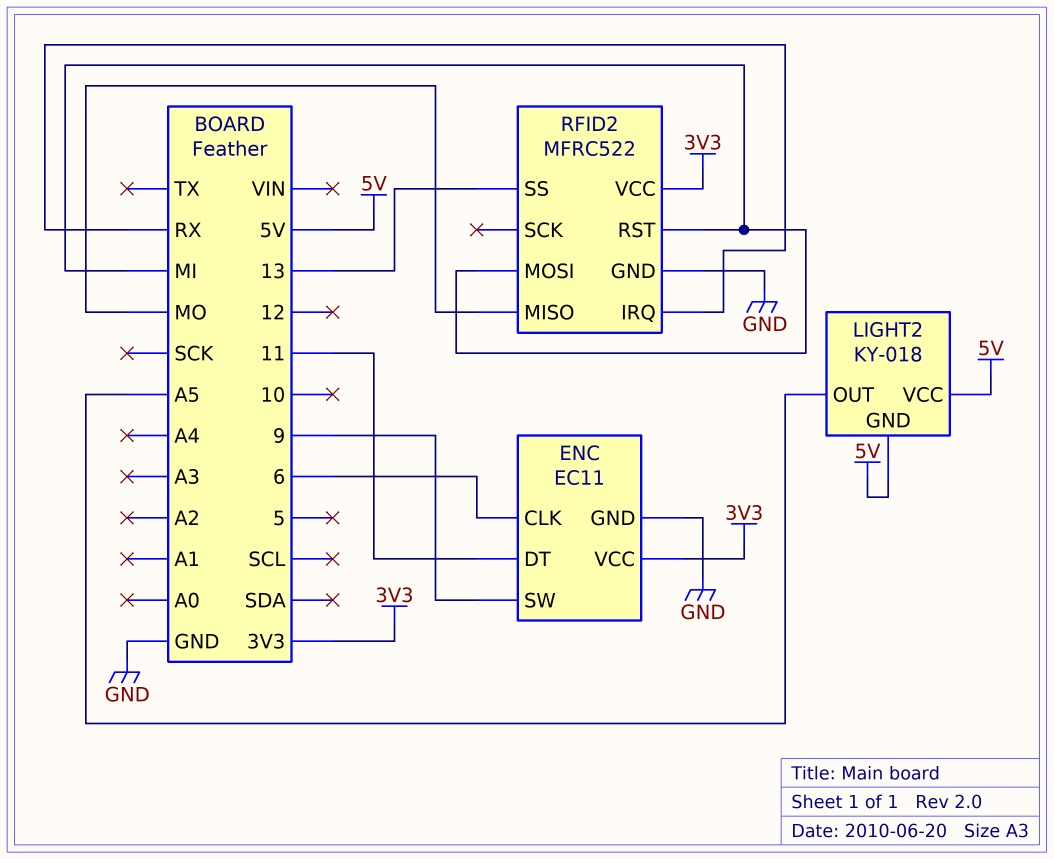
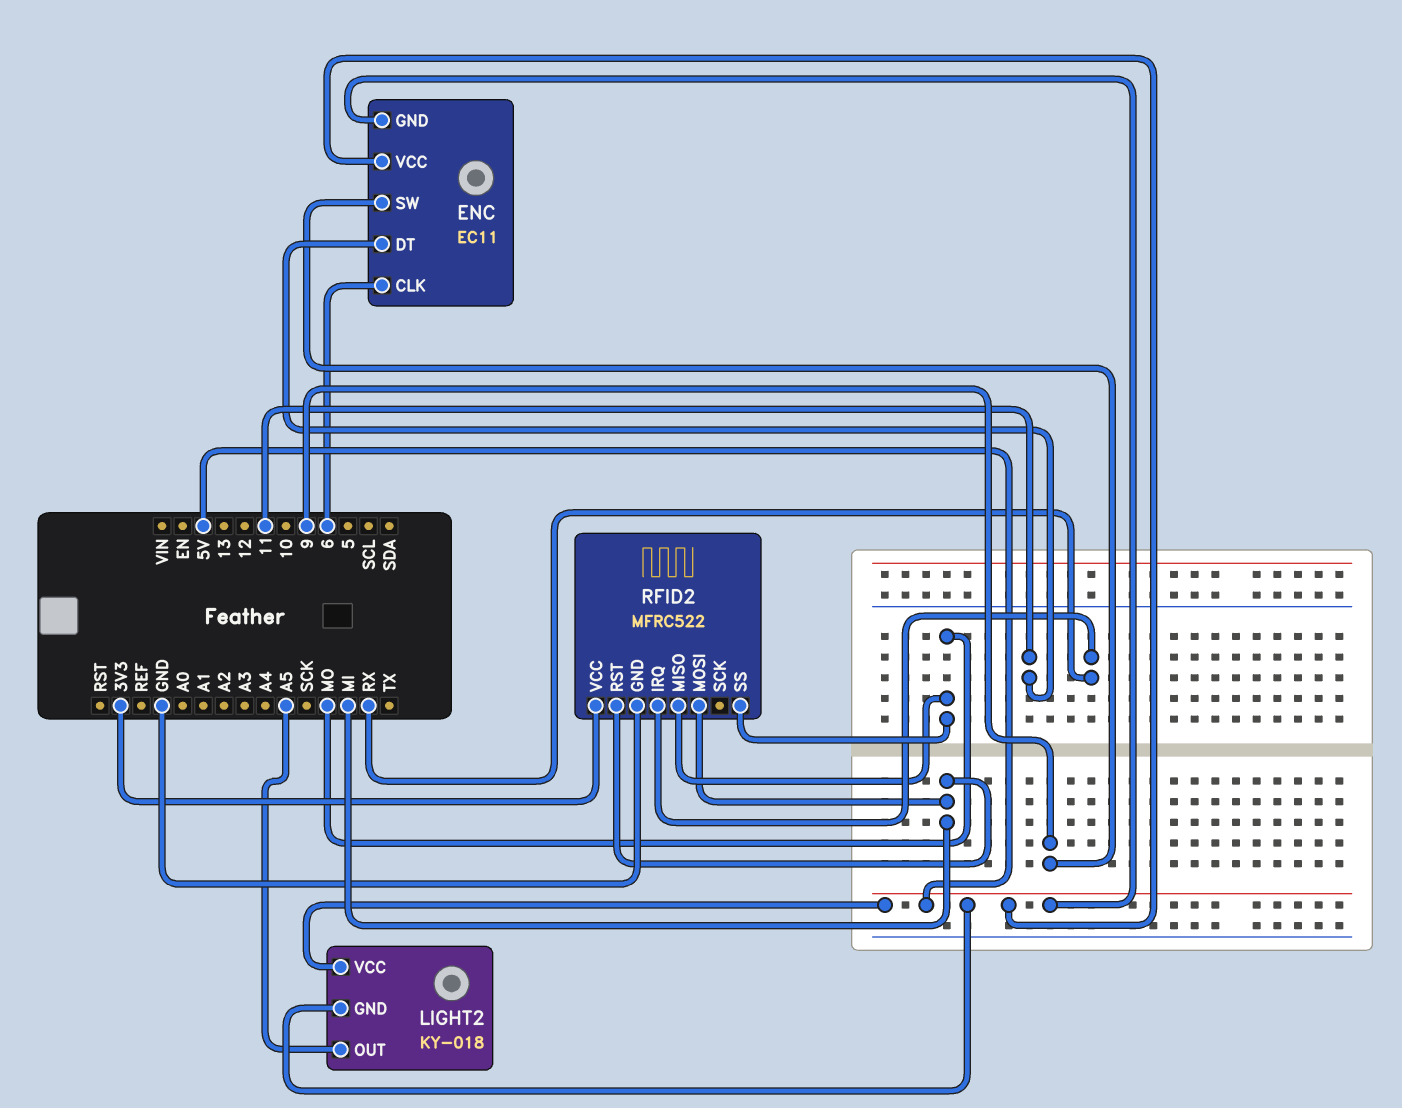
ENC pin GND: GND -> 5V
ENC pin VCC: 3V3 -> 5V
RFID2 pin SS: 13 -> MO

